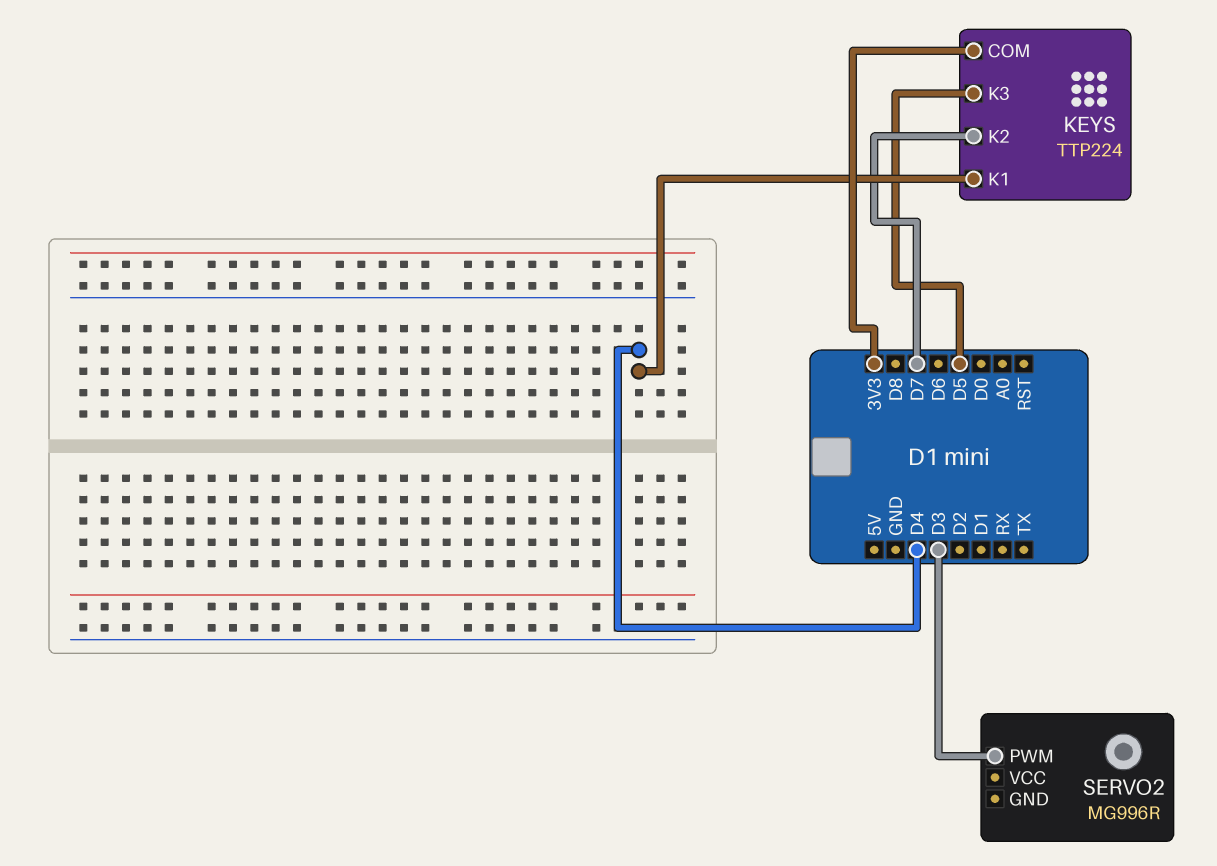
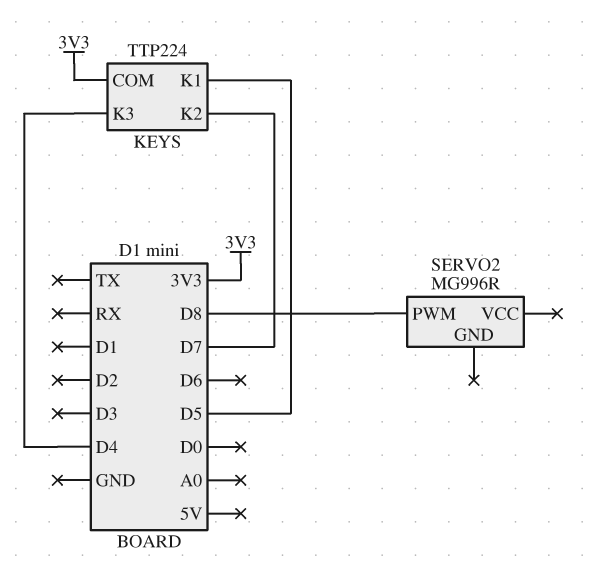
KEYS pin K1: D4 -> D5
KEYS pin K3: D5 -> D4
SERVO2 pin PWM: D3 -> D8

